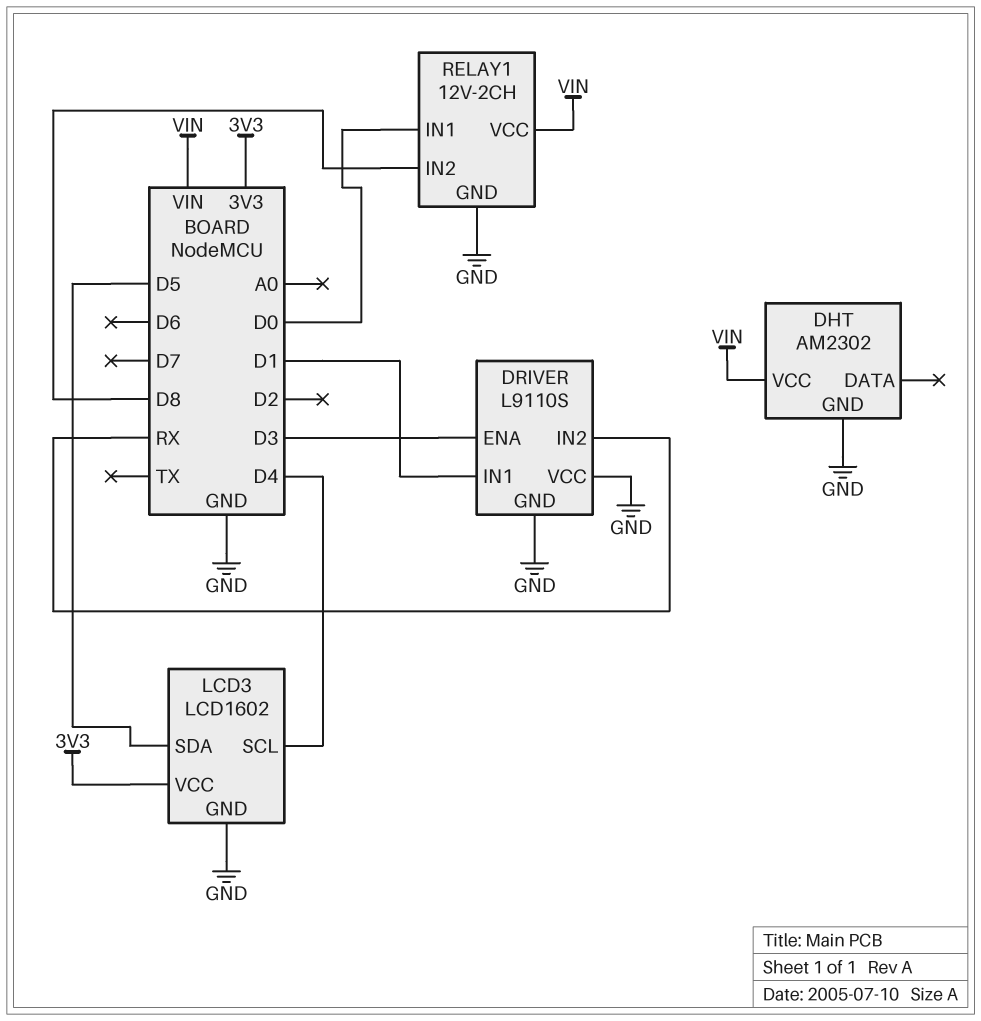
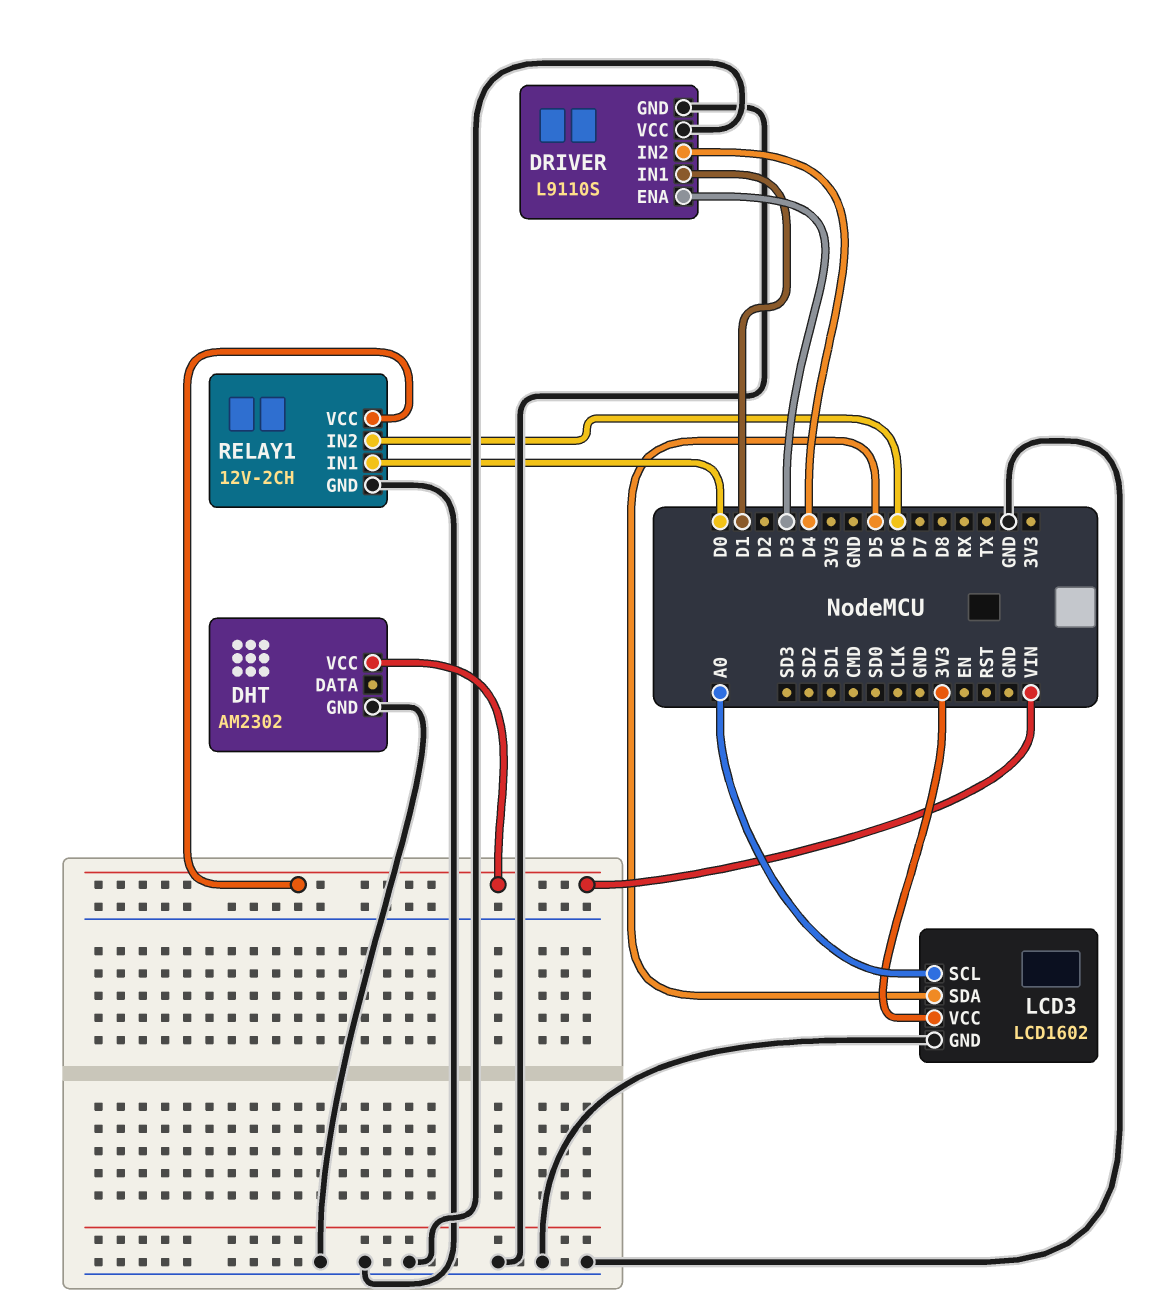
DRIVER pin IN2: RX -> D4
LCD3 pin SCL: D4 -> A0
RELAY1 pin IN2: D8 -> D6

